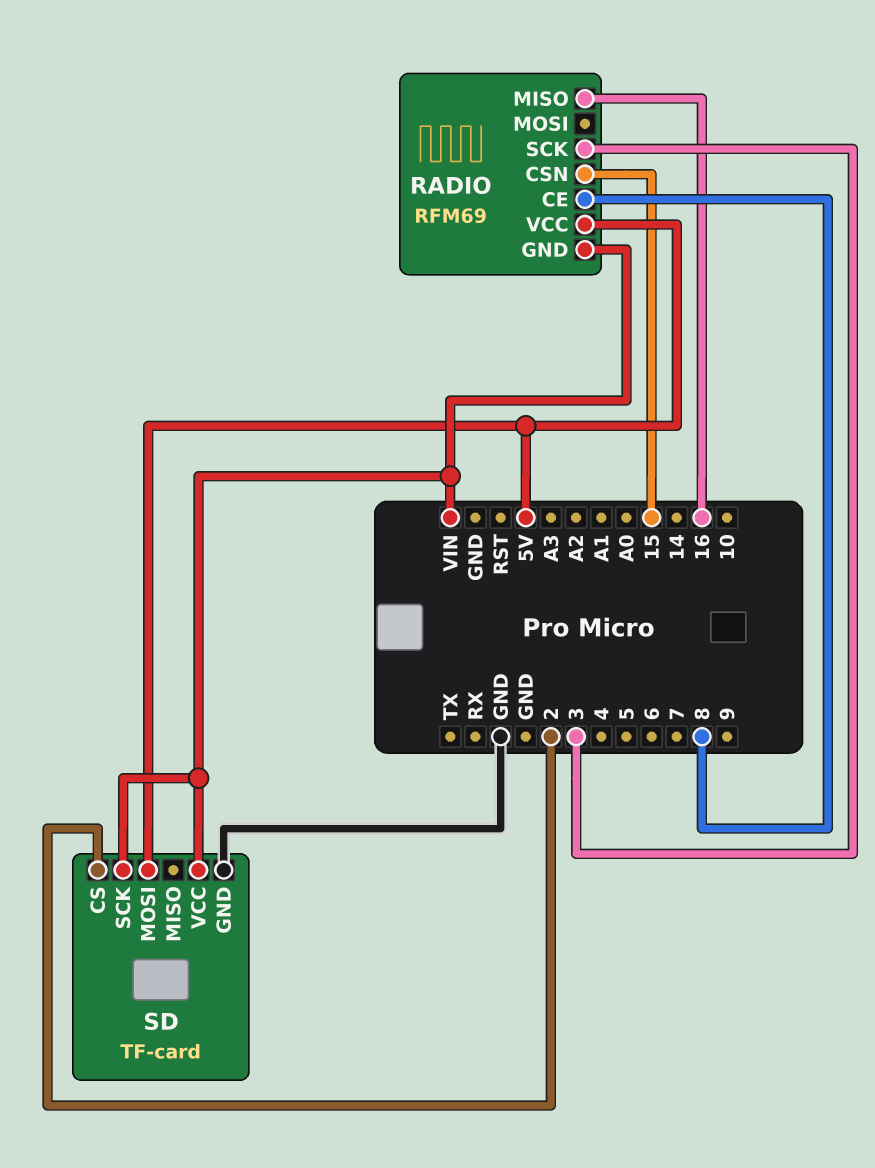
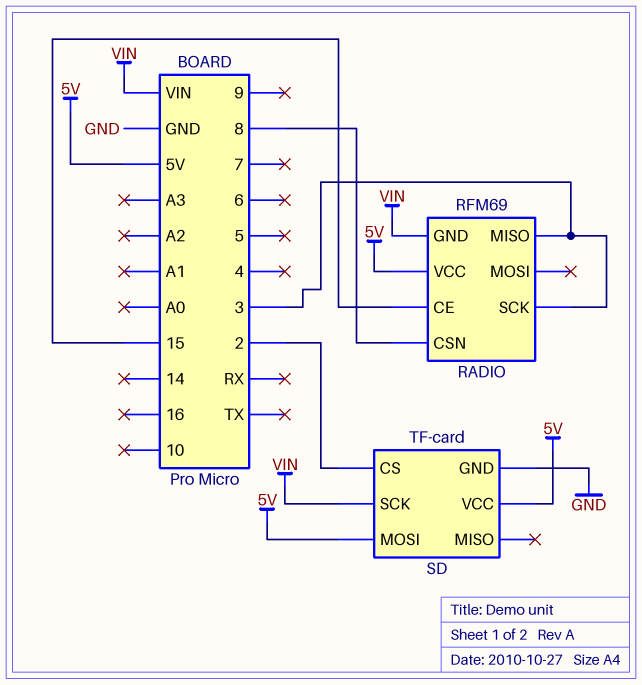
RADIO pin CE: 8 -> 15
RADIO pin CSN: 15 -> 8
RADIO pin MISO: 16 -> 3
SD pin VCC: VIN -> 5V

